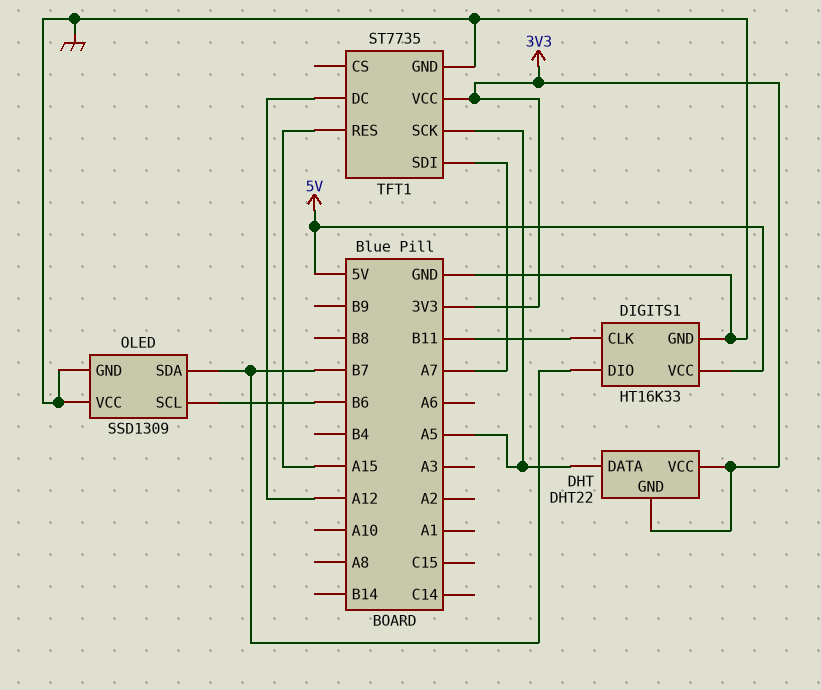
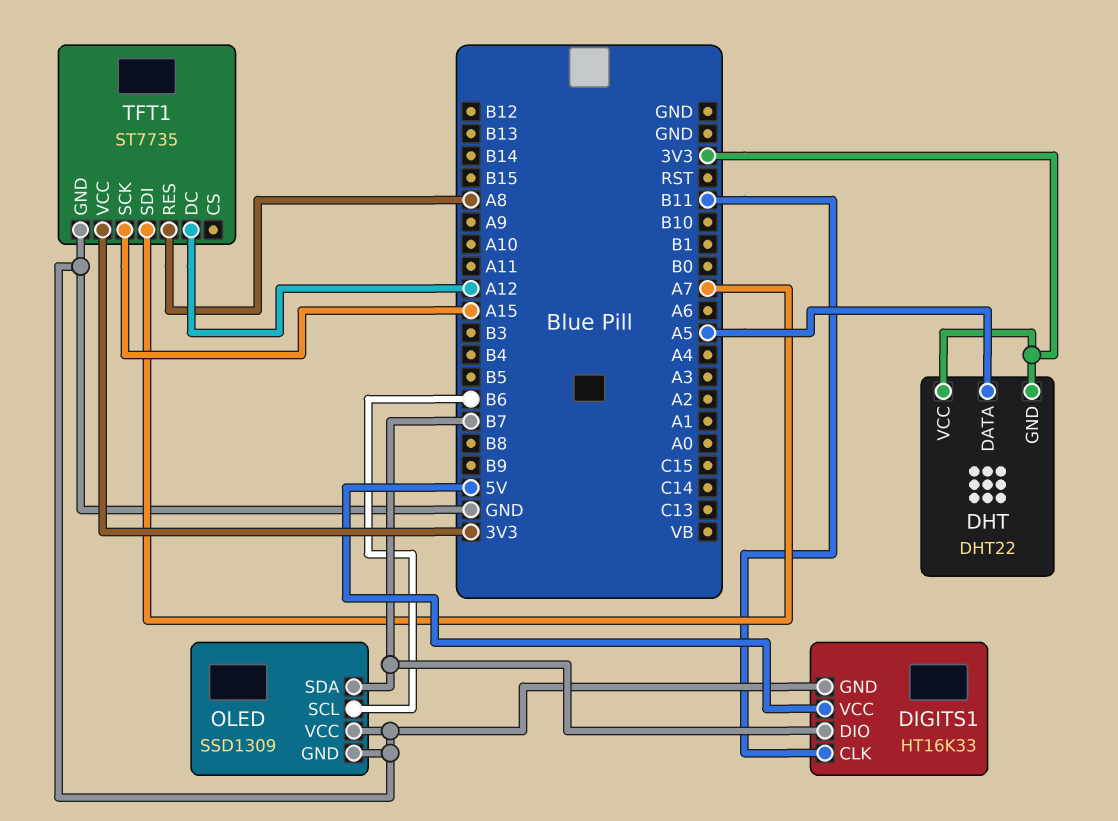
TFT1 pin RES: A15 -> A8
TFT1 pin SCK: A5 -> A15

